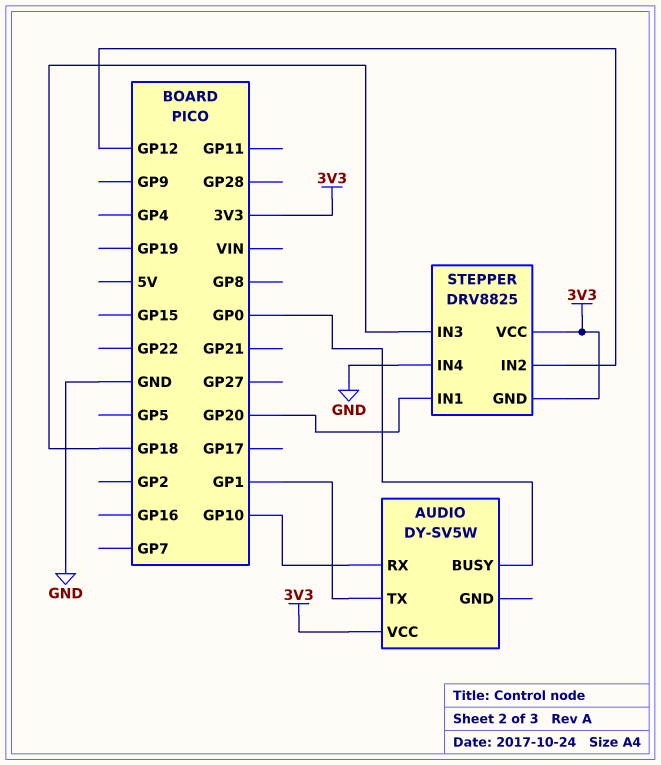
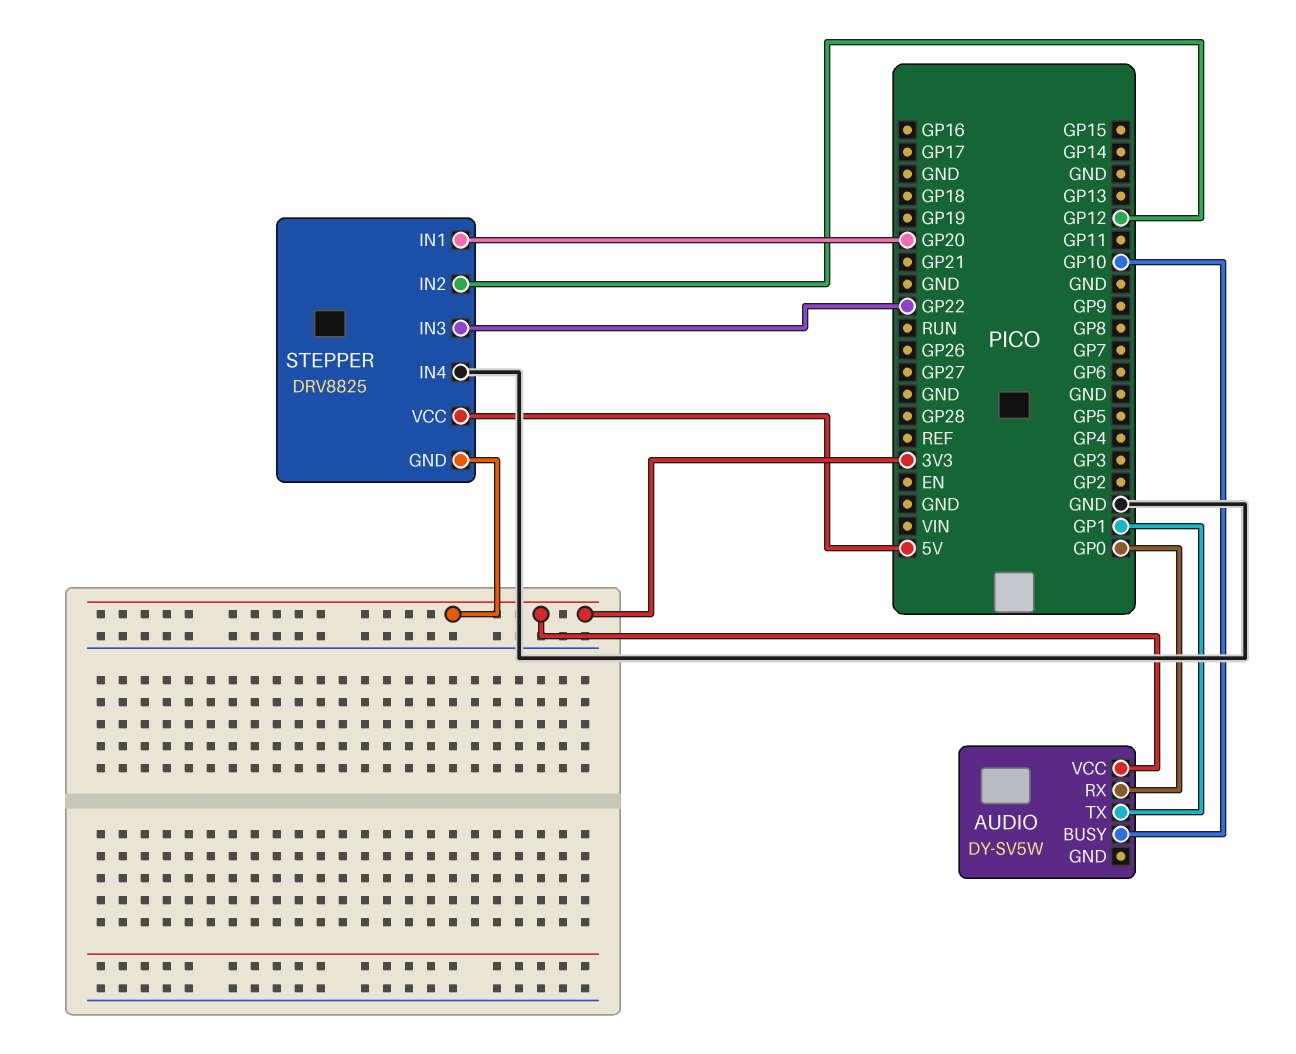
AUDIO pin BUSY: GP0 -> GP10
AUDIO pin RX: GP10 -> GP0
STEPPER pin IN3: GP18 -> GP22
STEPPER pin VCC: 3V3 -> 5V

